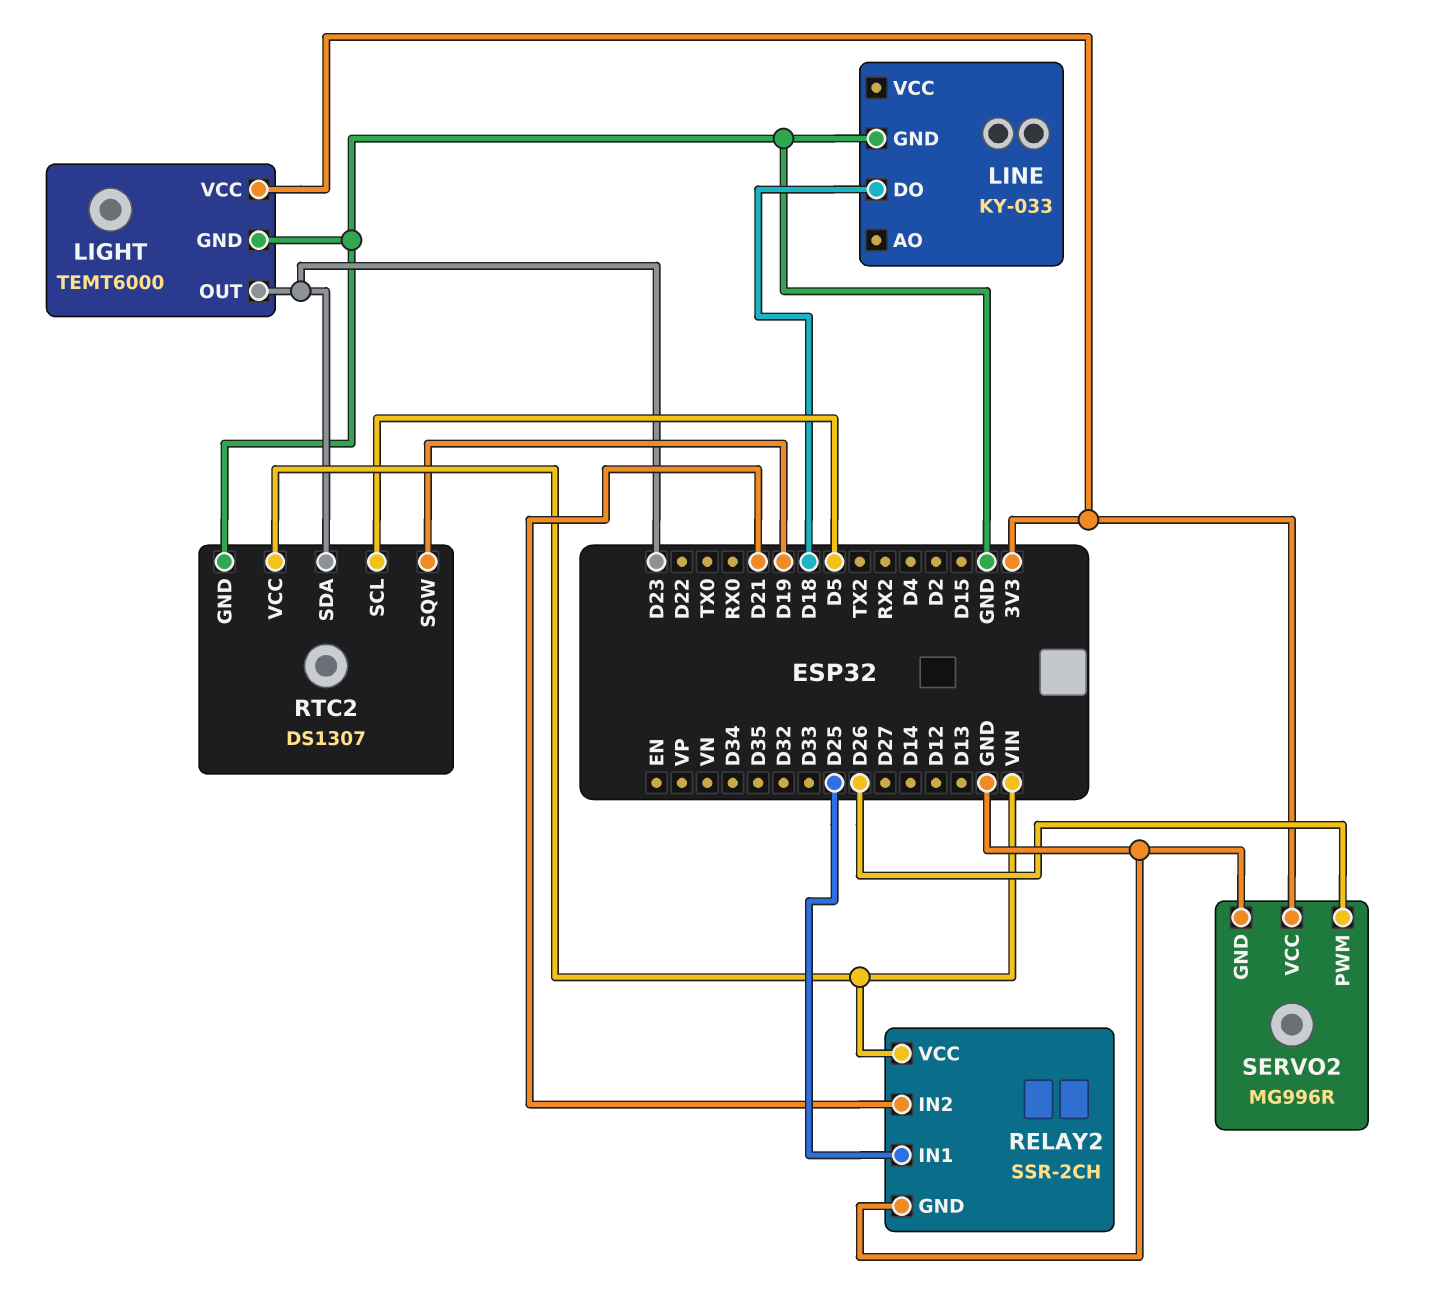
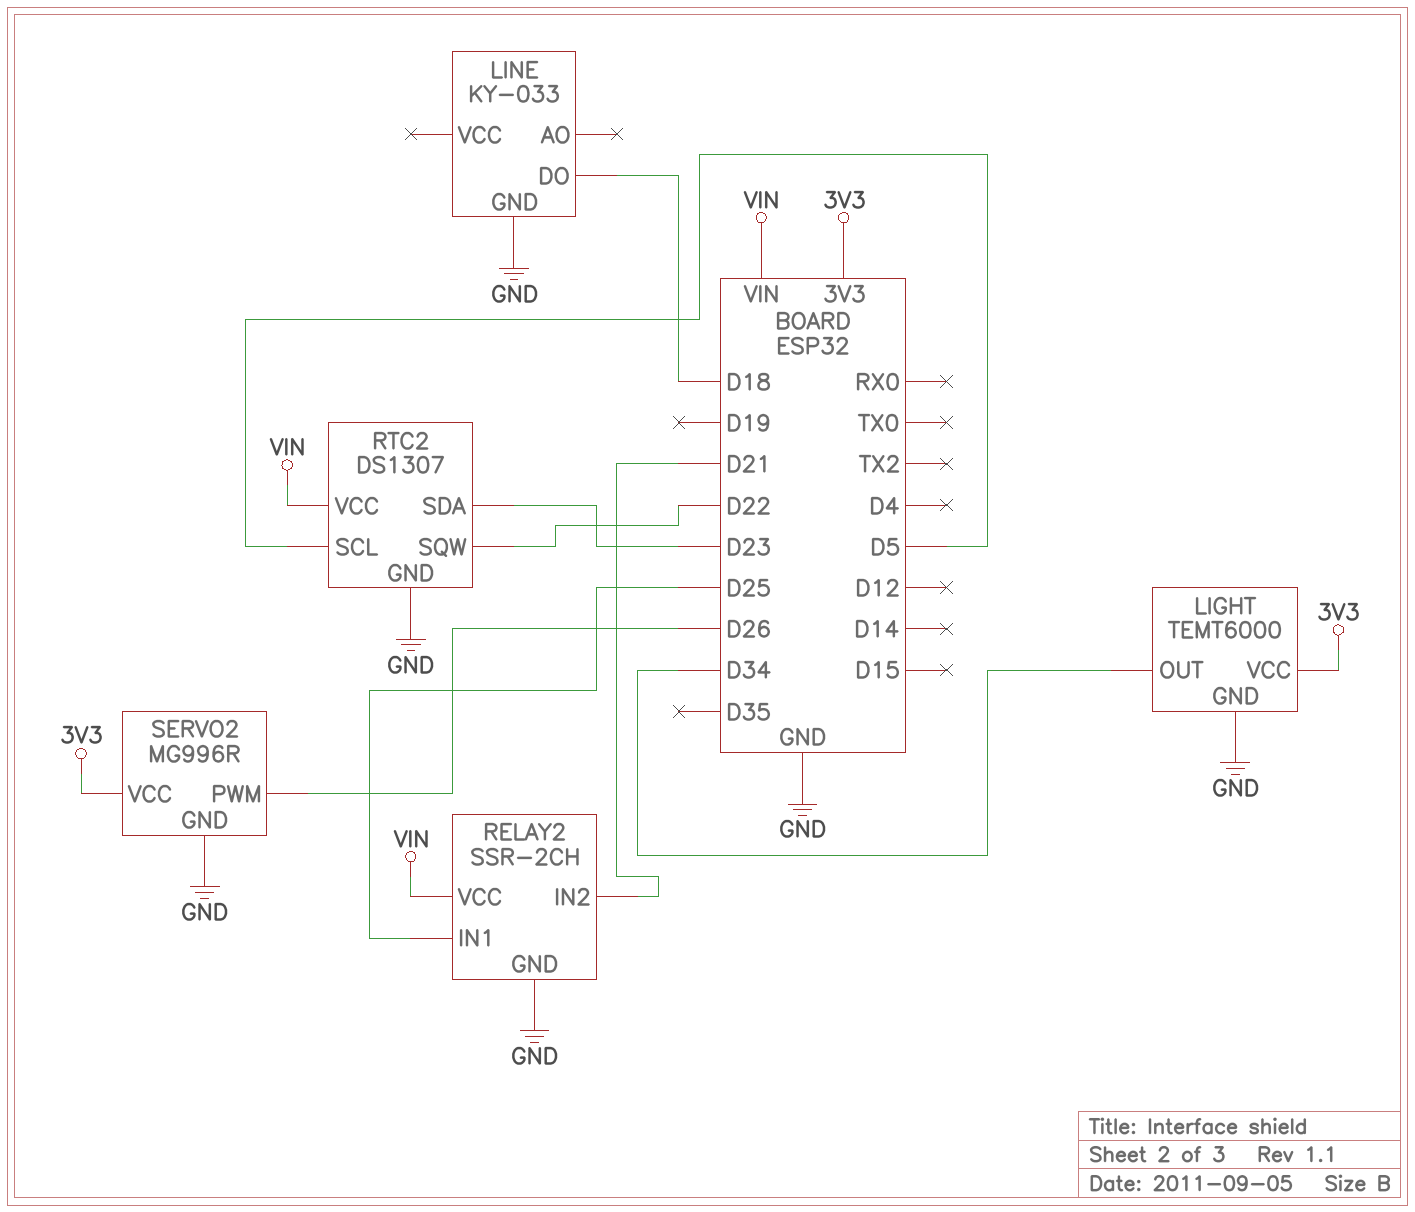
LIGHT pin OUT: D23 -> D34
RTC2 pin SQW: D19 -> D22

